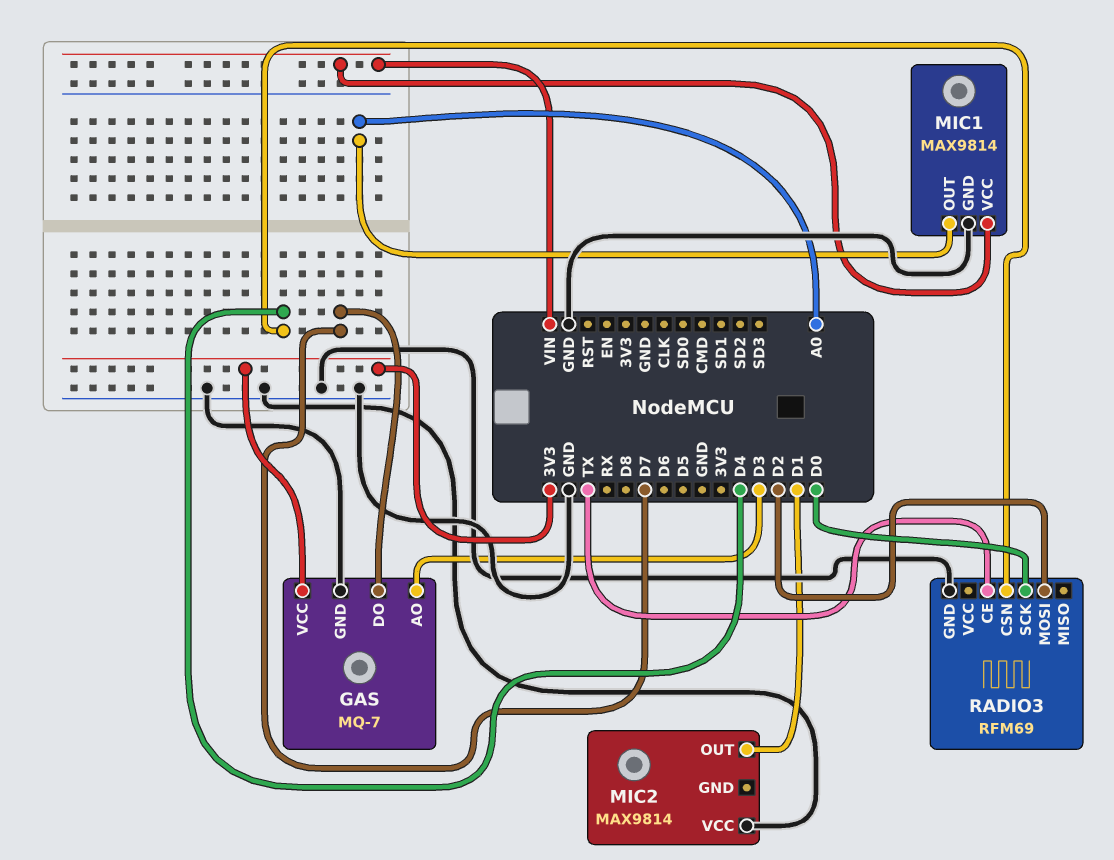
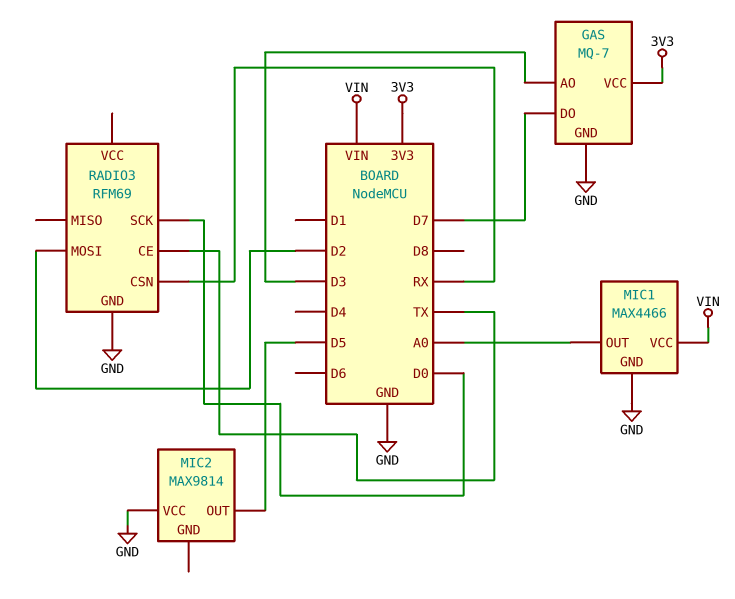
MIC1: MAX9814 -> MAX4466
MIC2 pin OUT: D1 -> D5
RADIO3 pin CSN: D4 -> RX

